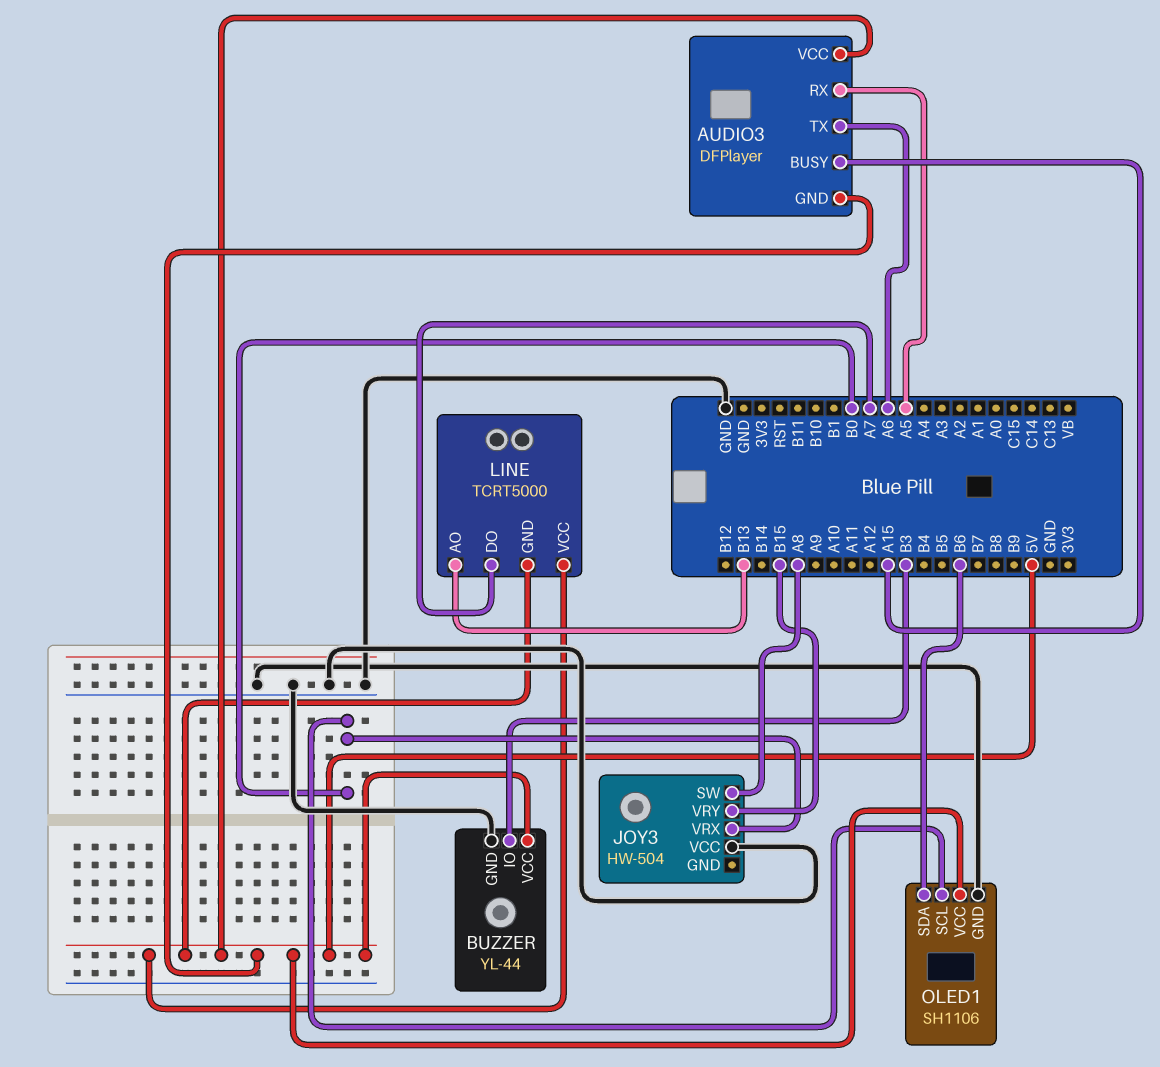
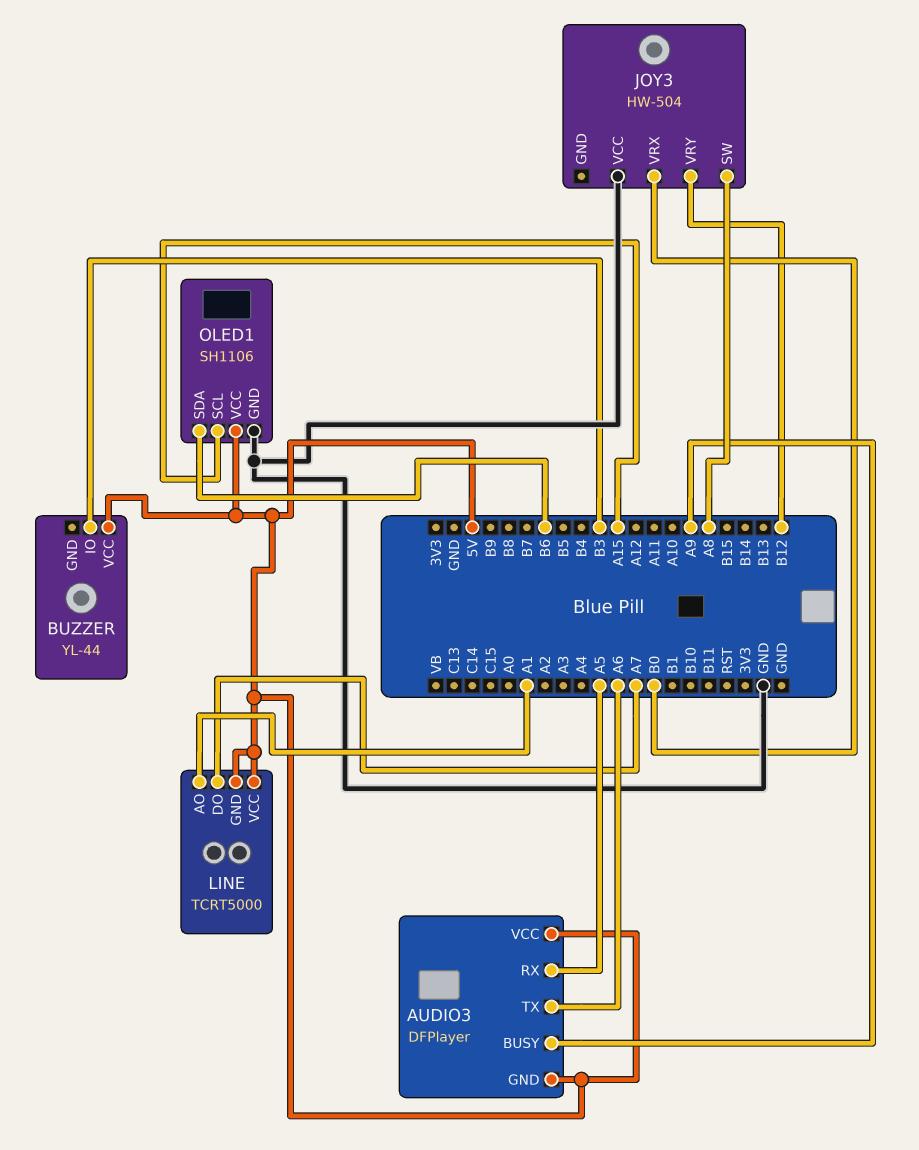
AUDIO3 pin BUSY: A15 -> A9
BUZZER pin GND: GND -> none
JOY3 pin VRY: B15 -> B12
LINE pin AO: B13 -> A1
OLED1 pin SCL: B0 -> A15

